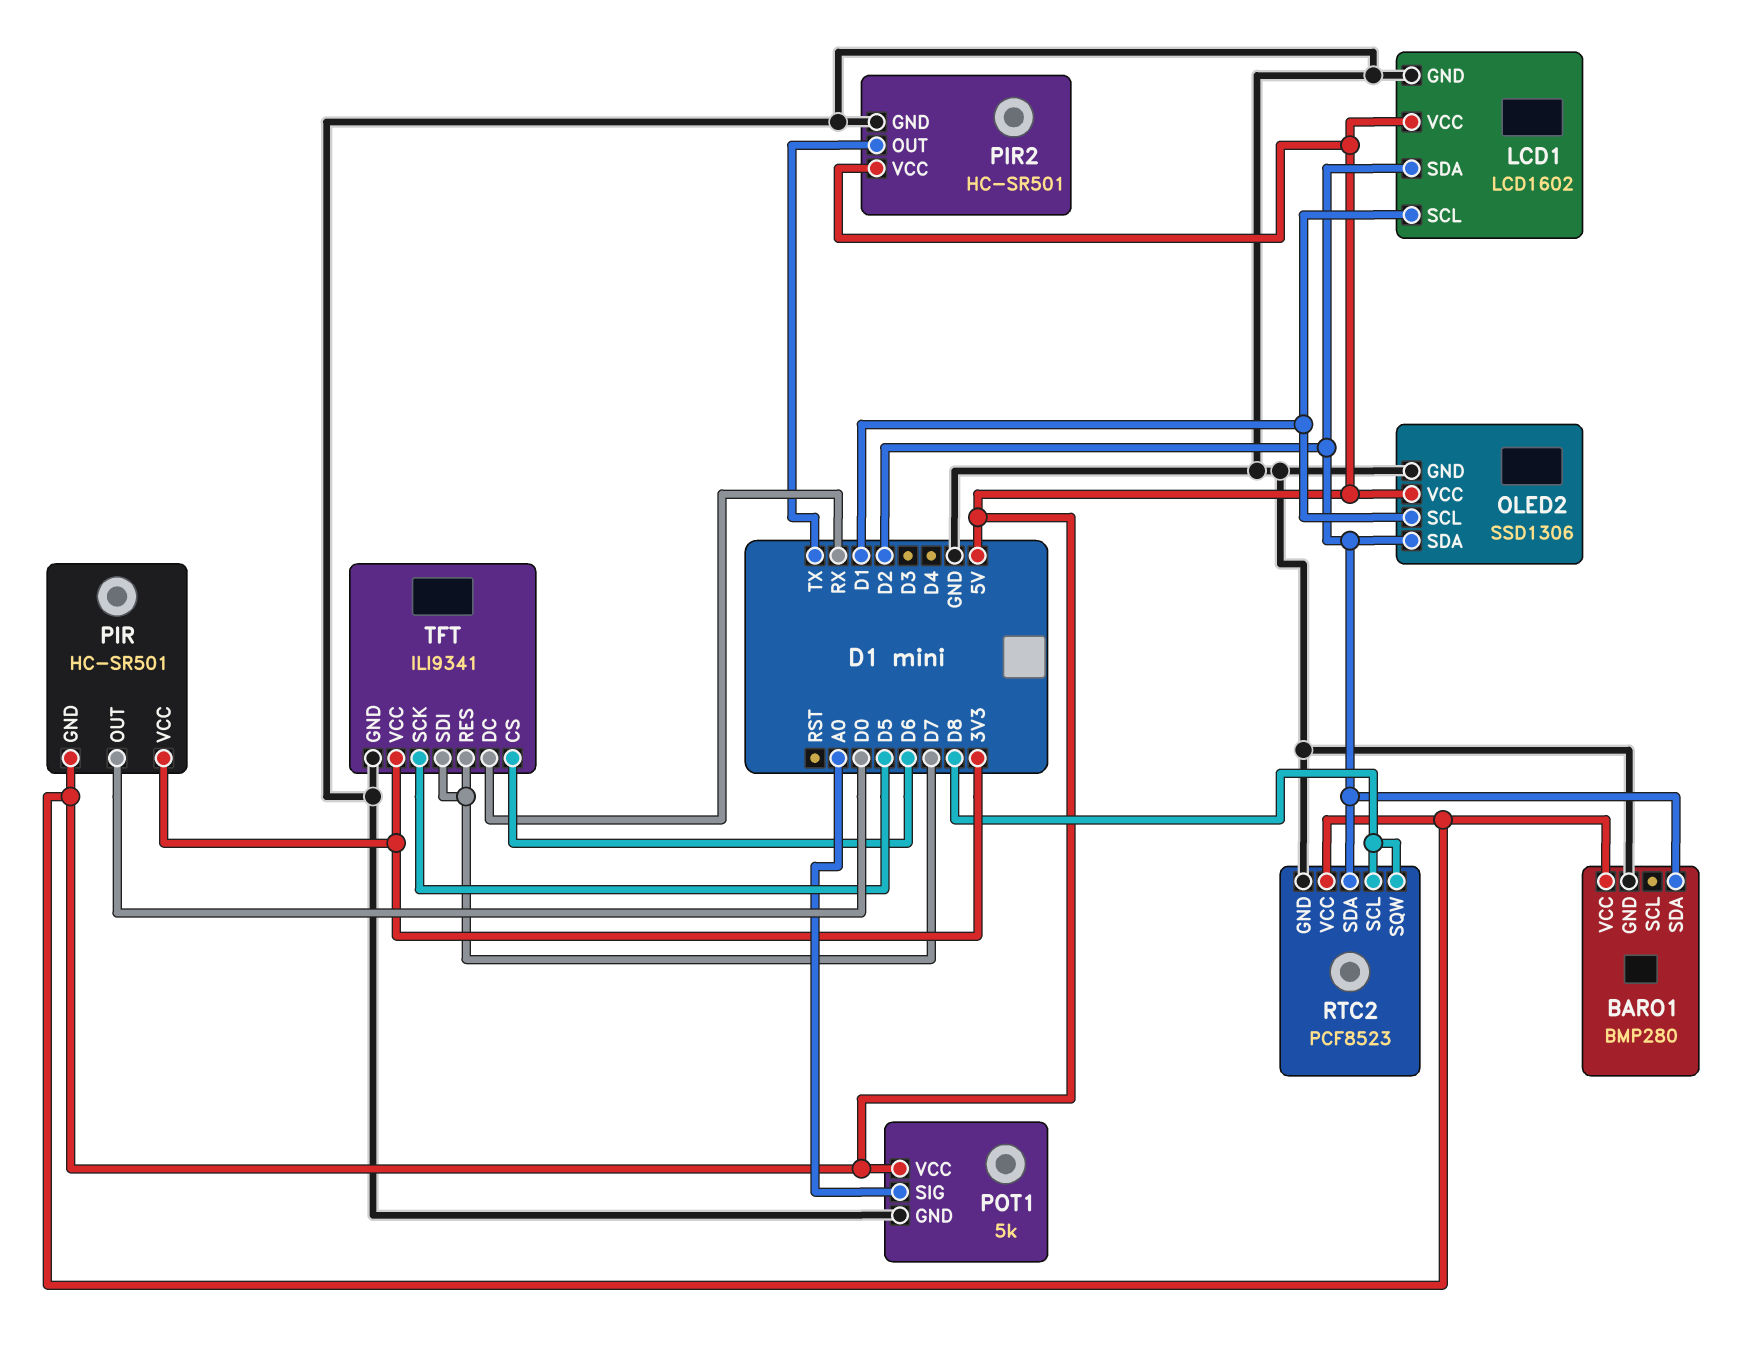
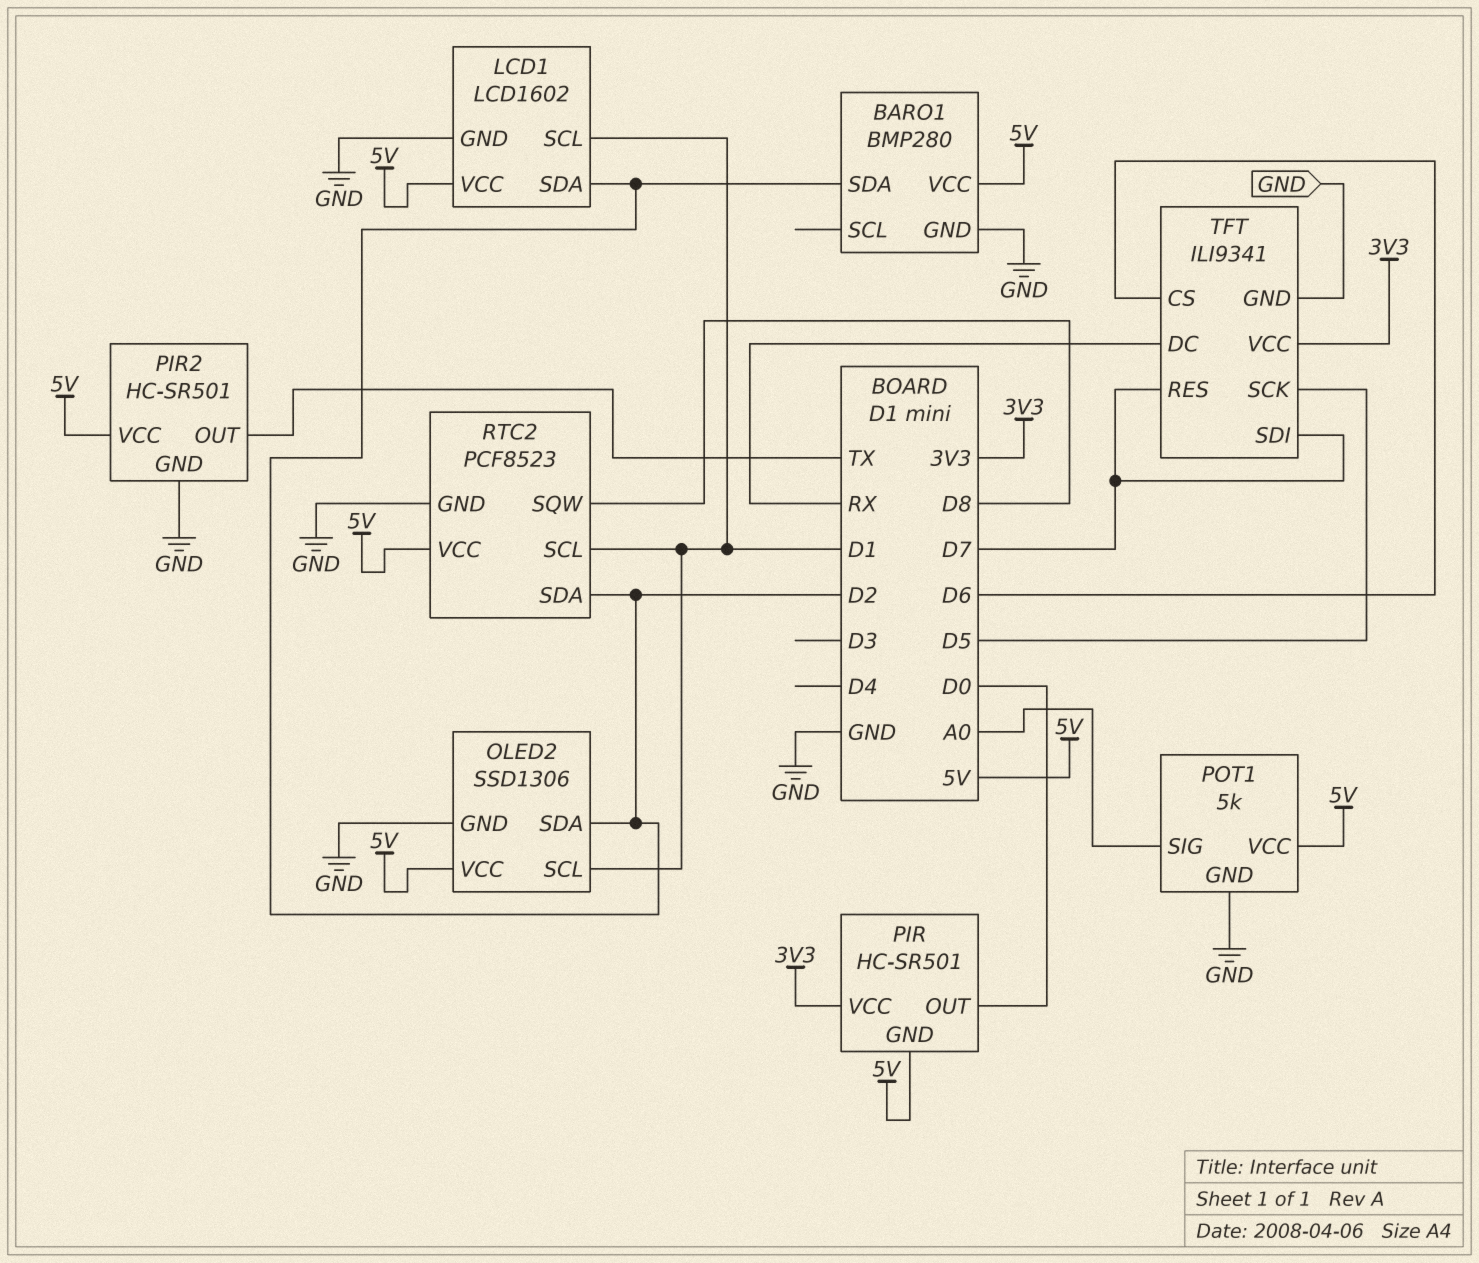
RTC2 pin SCL: D8 -> D1

